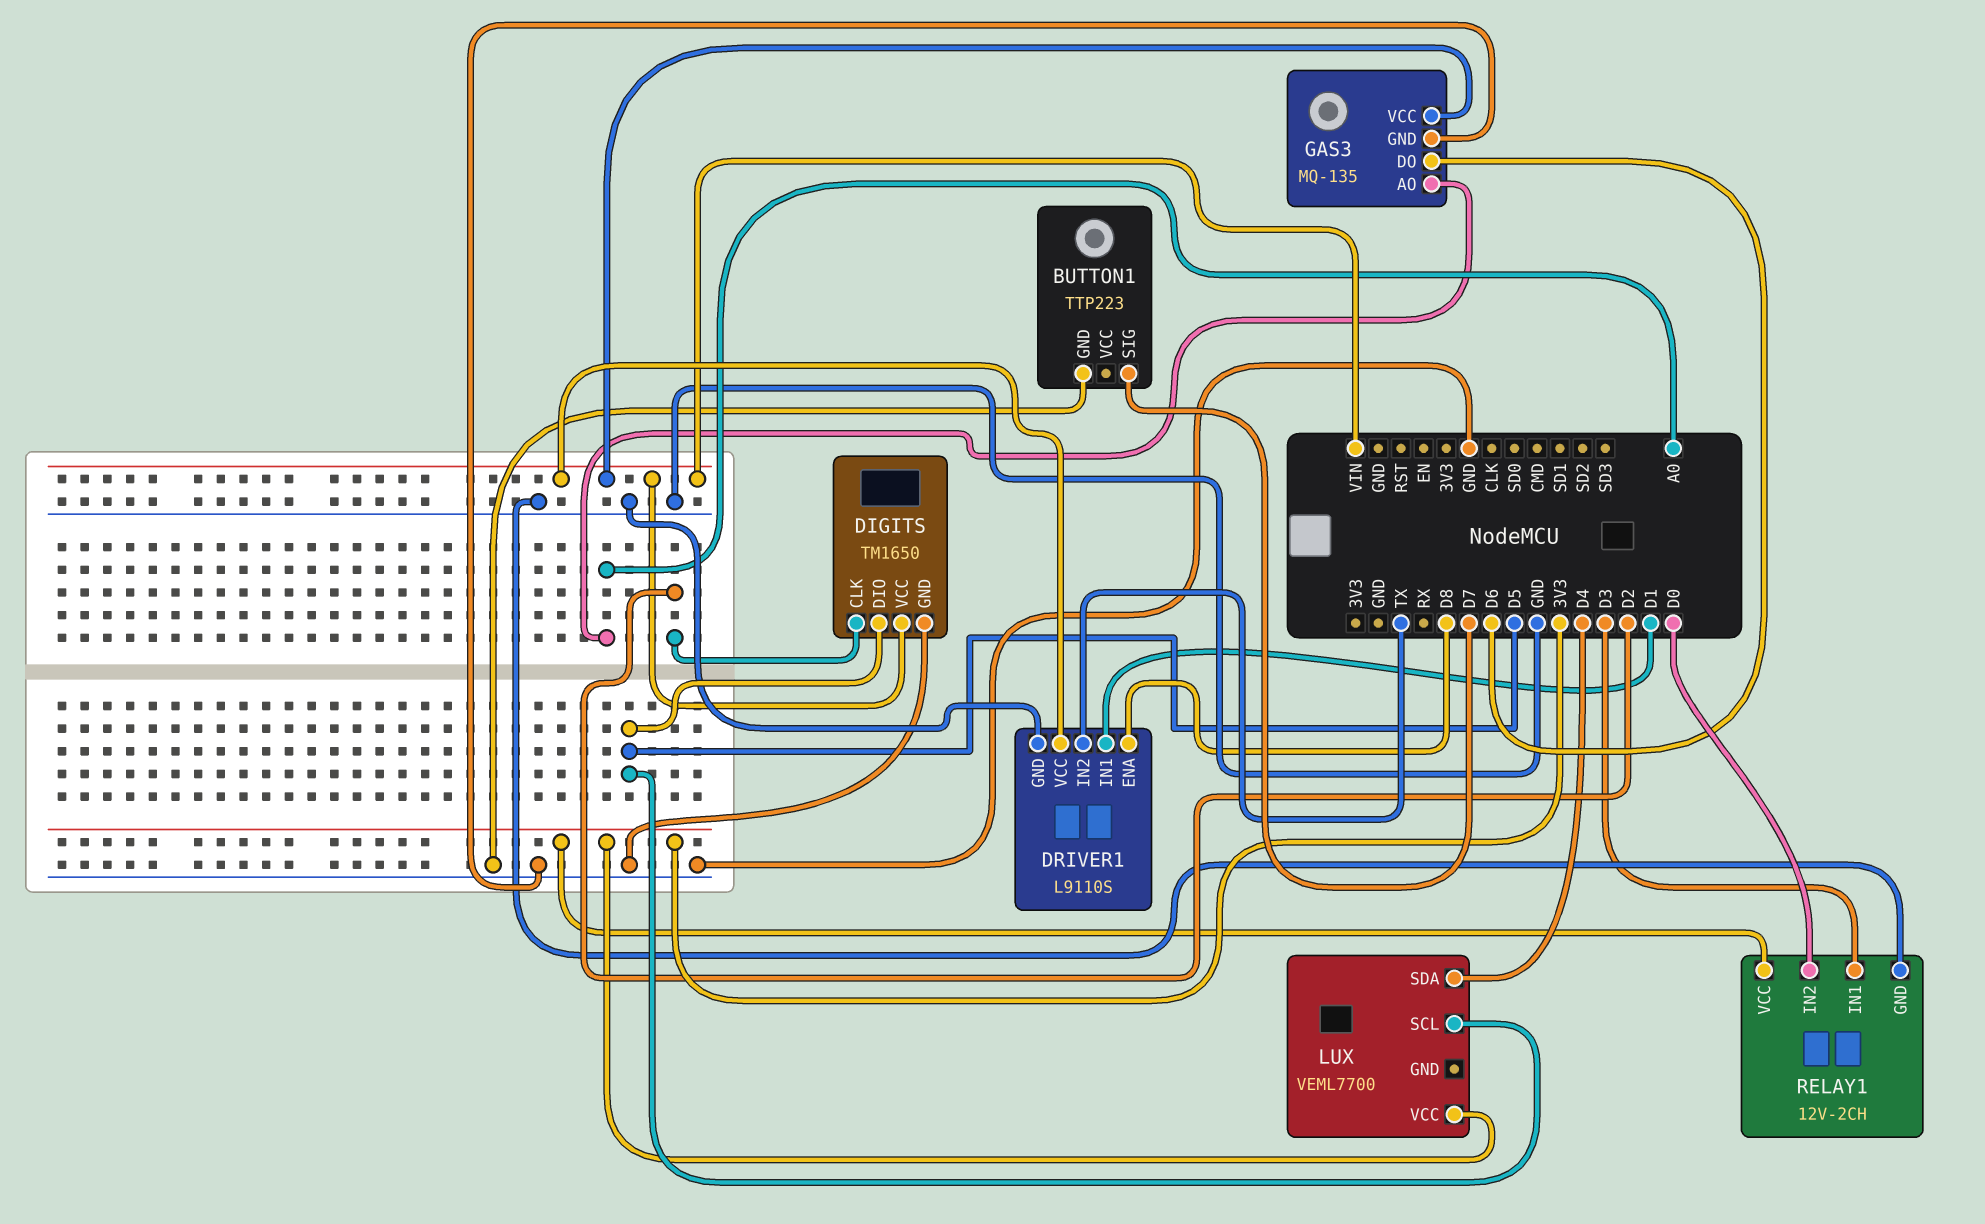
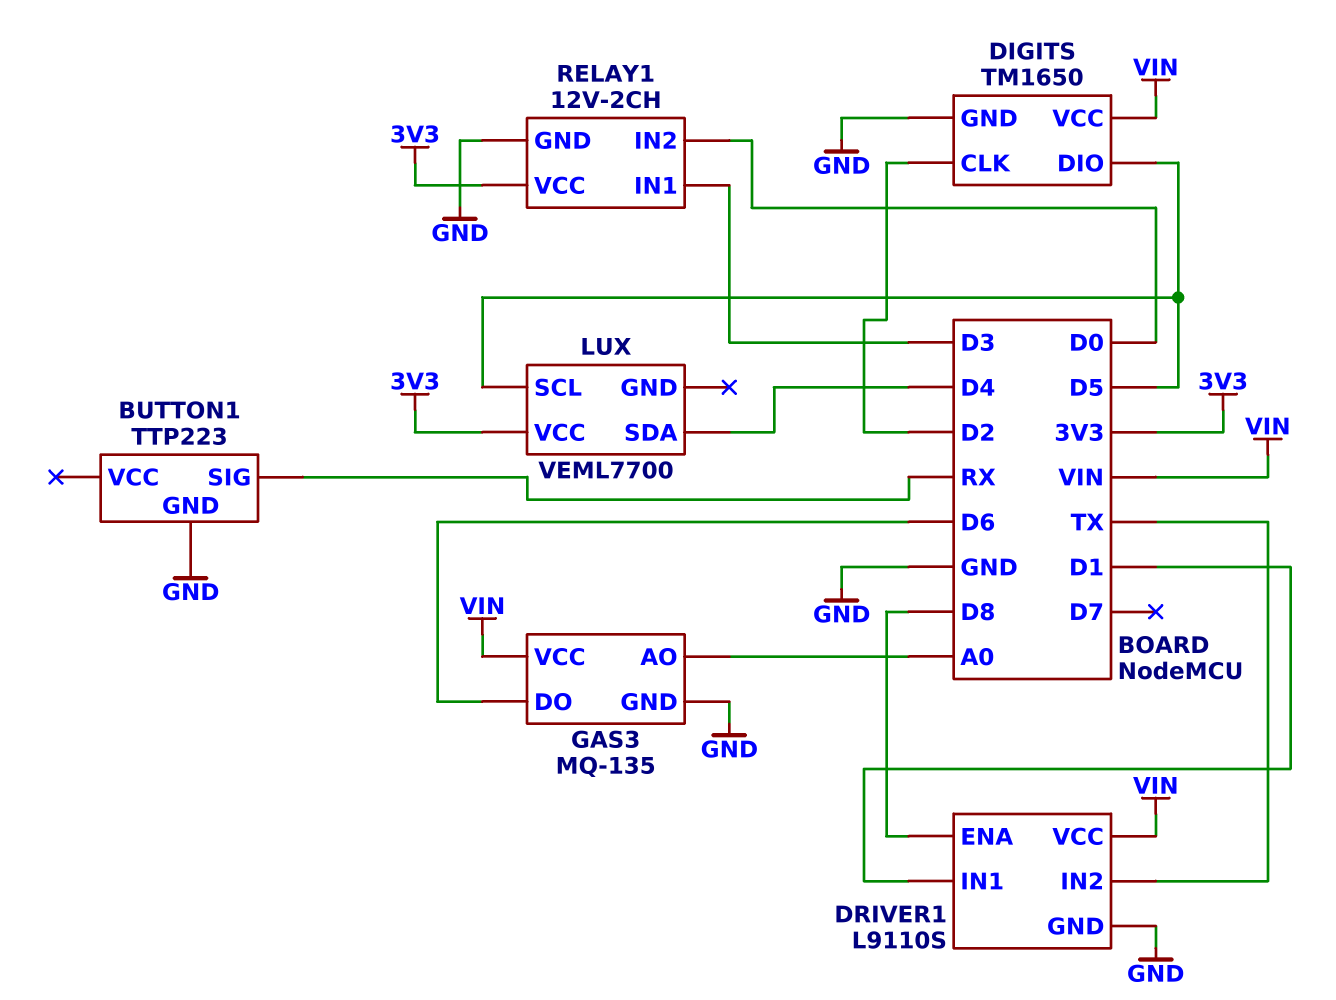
BUTTON1 pin SIG: D7 -> RX

